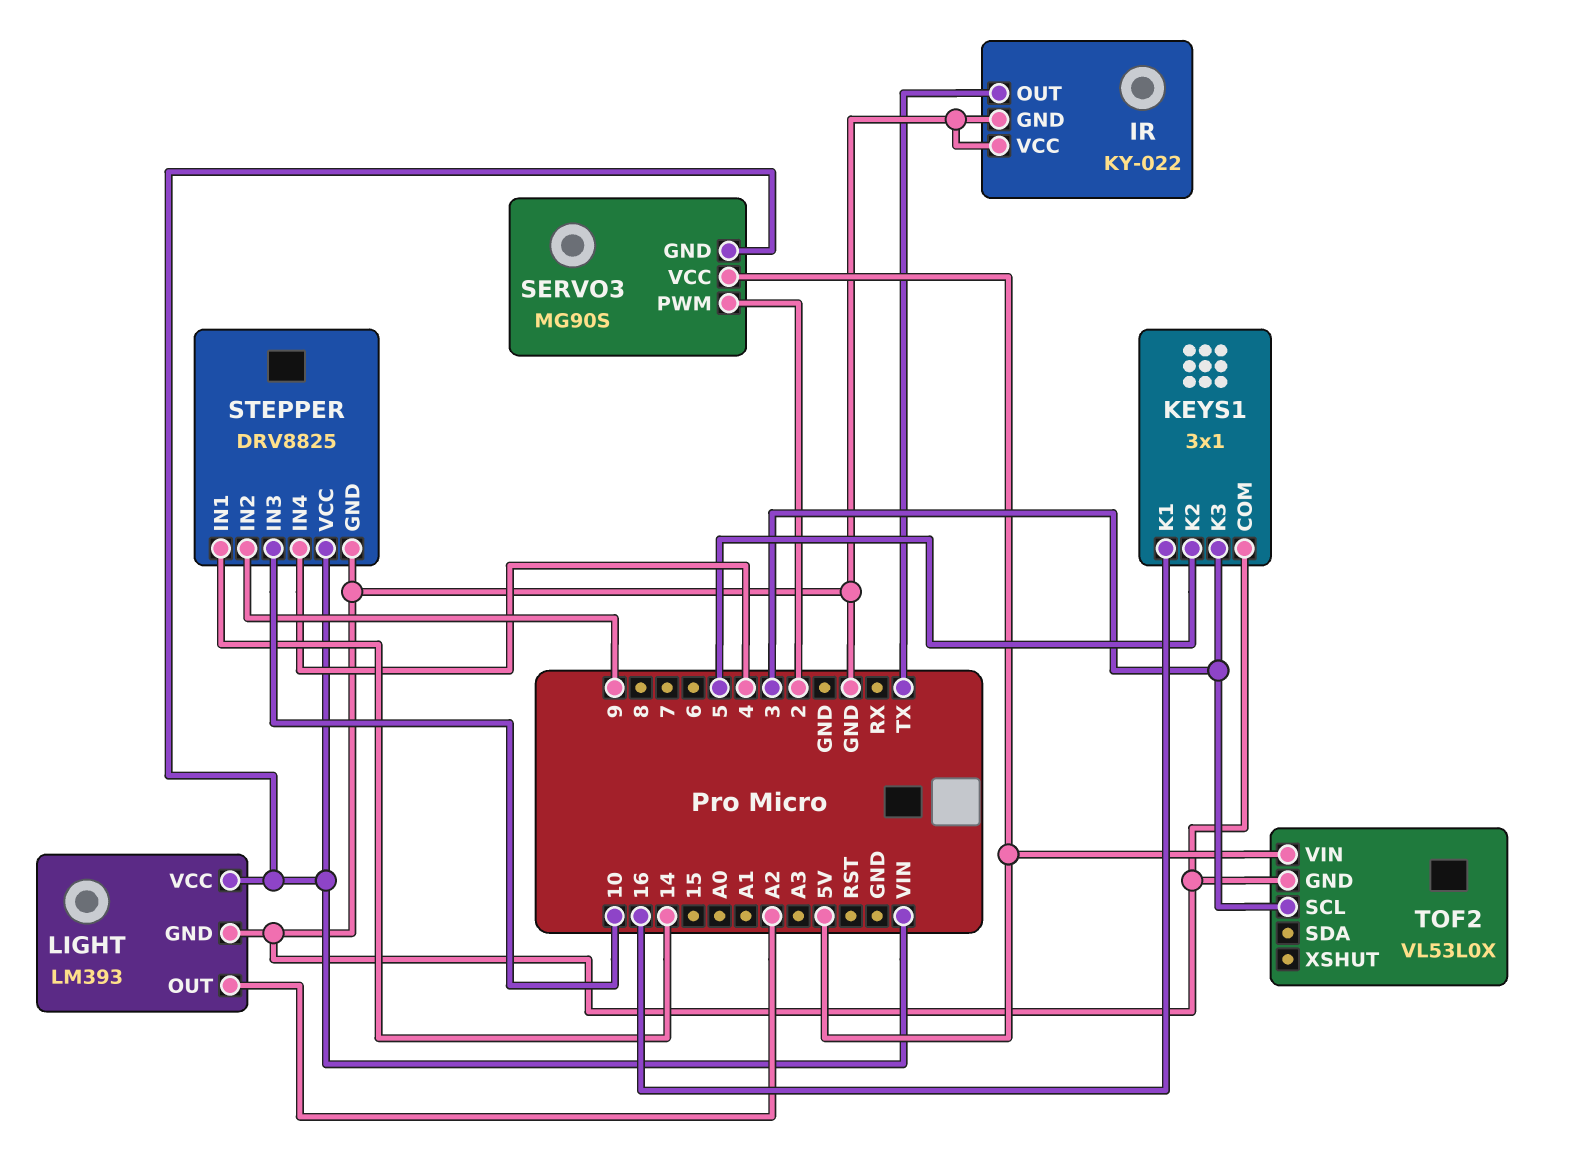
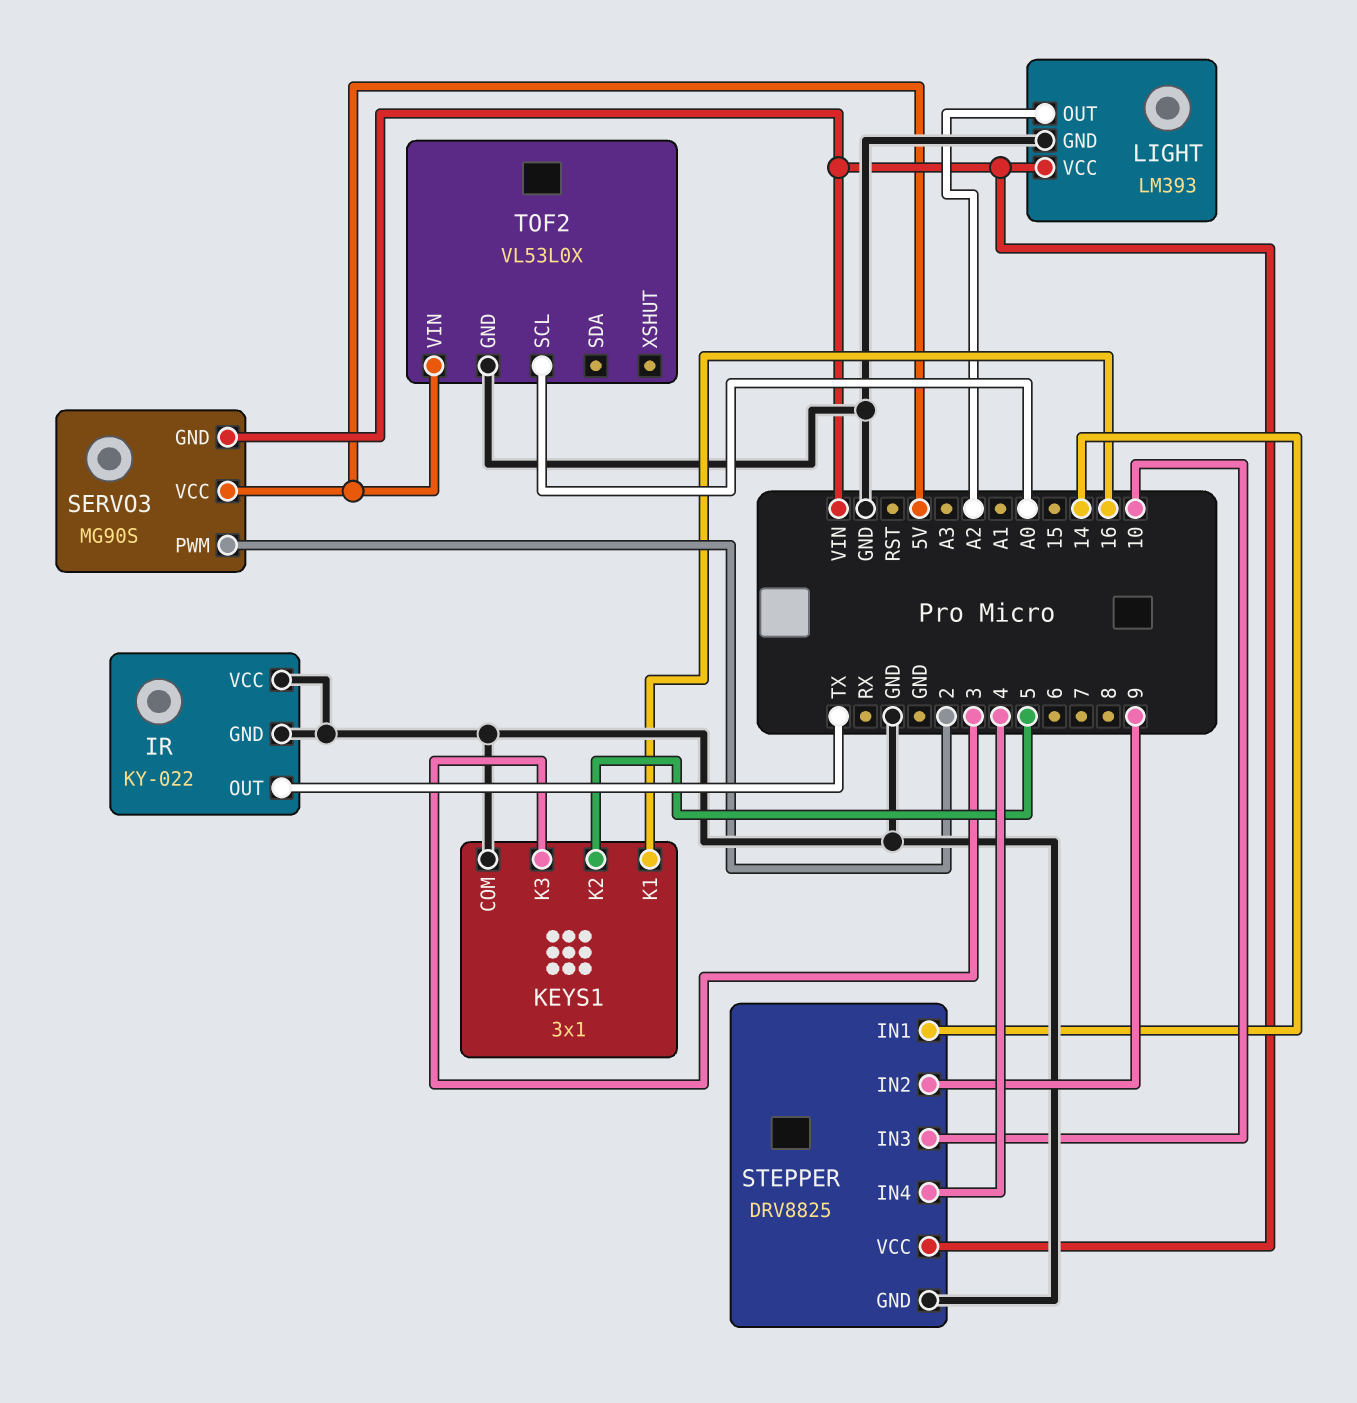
TOF2 pin SCL: 3 -> A0

